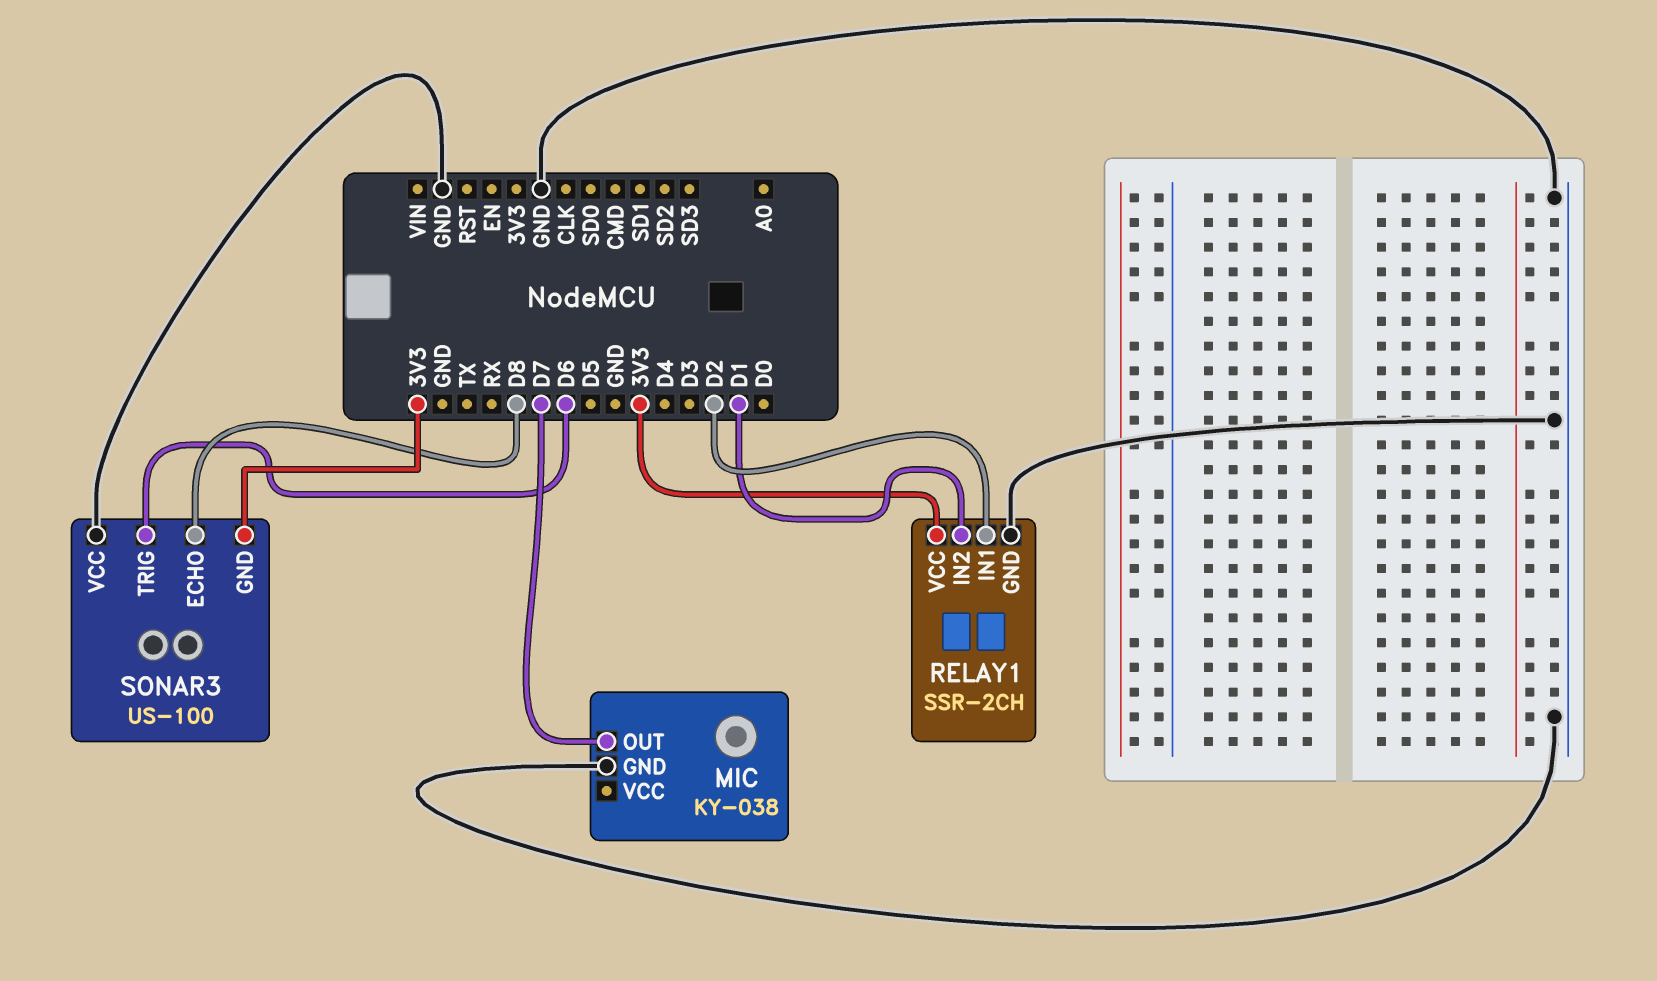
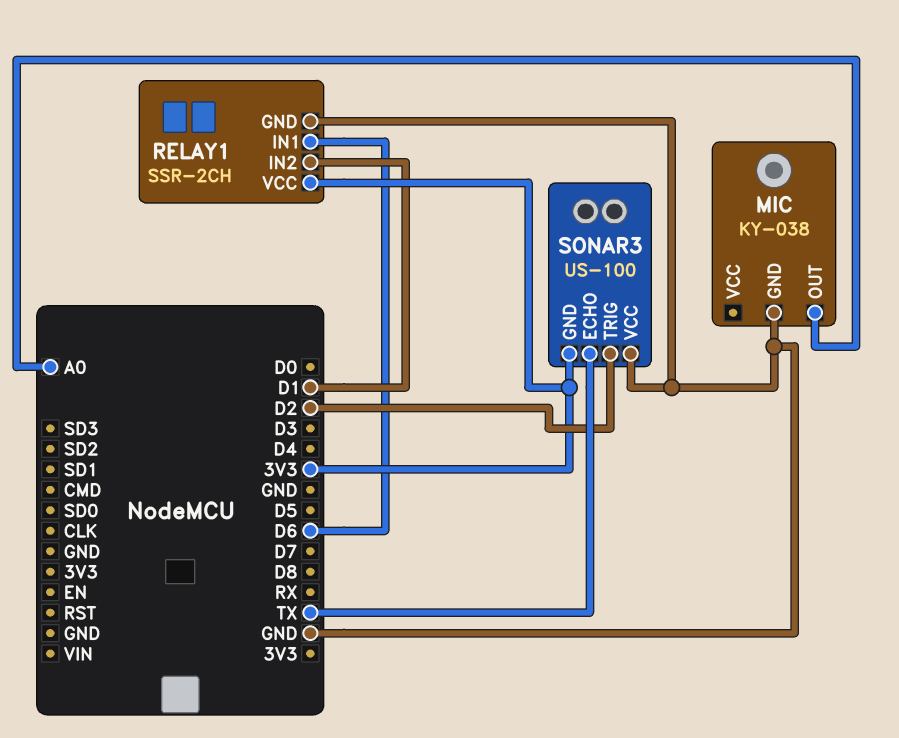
MIC pin OUT: D7 -> A0
RELAY1 pin IN1: D2 -> D6
SONAR3 pin ECHO: D8 -> TX
SONAR3 pin TRIG: D6 -> D2

